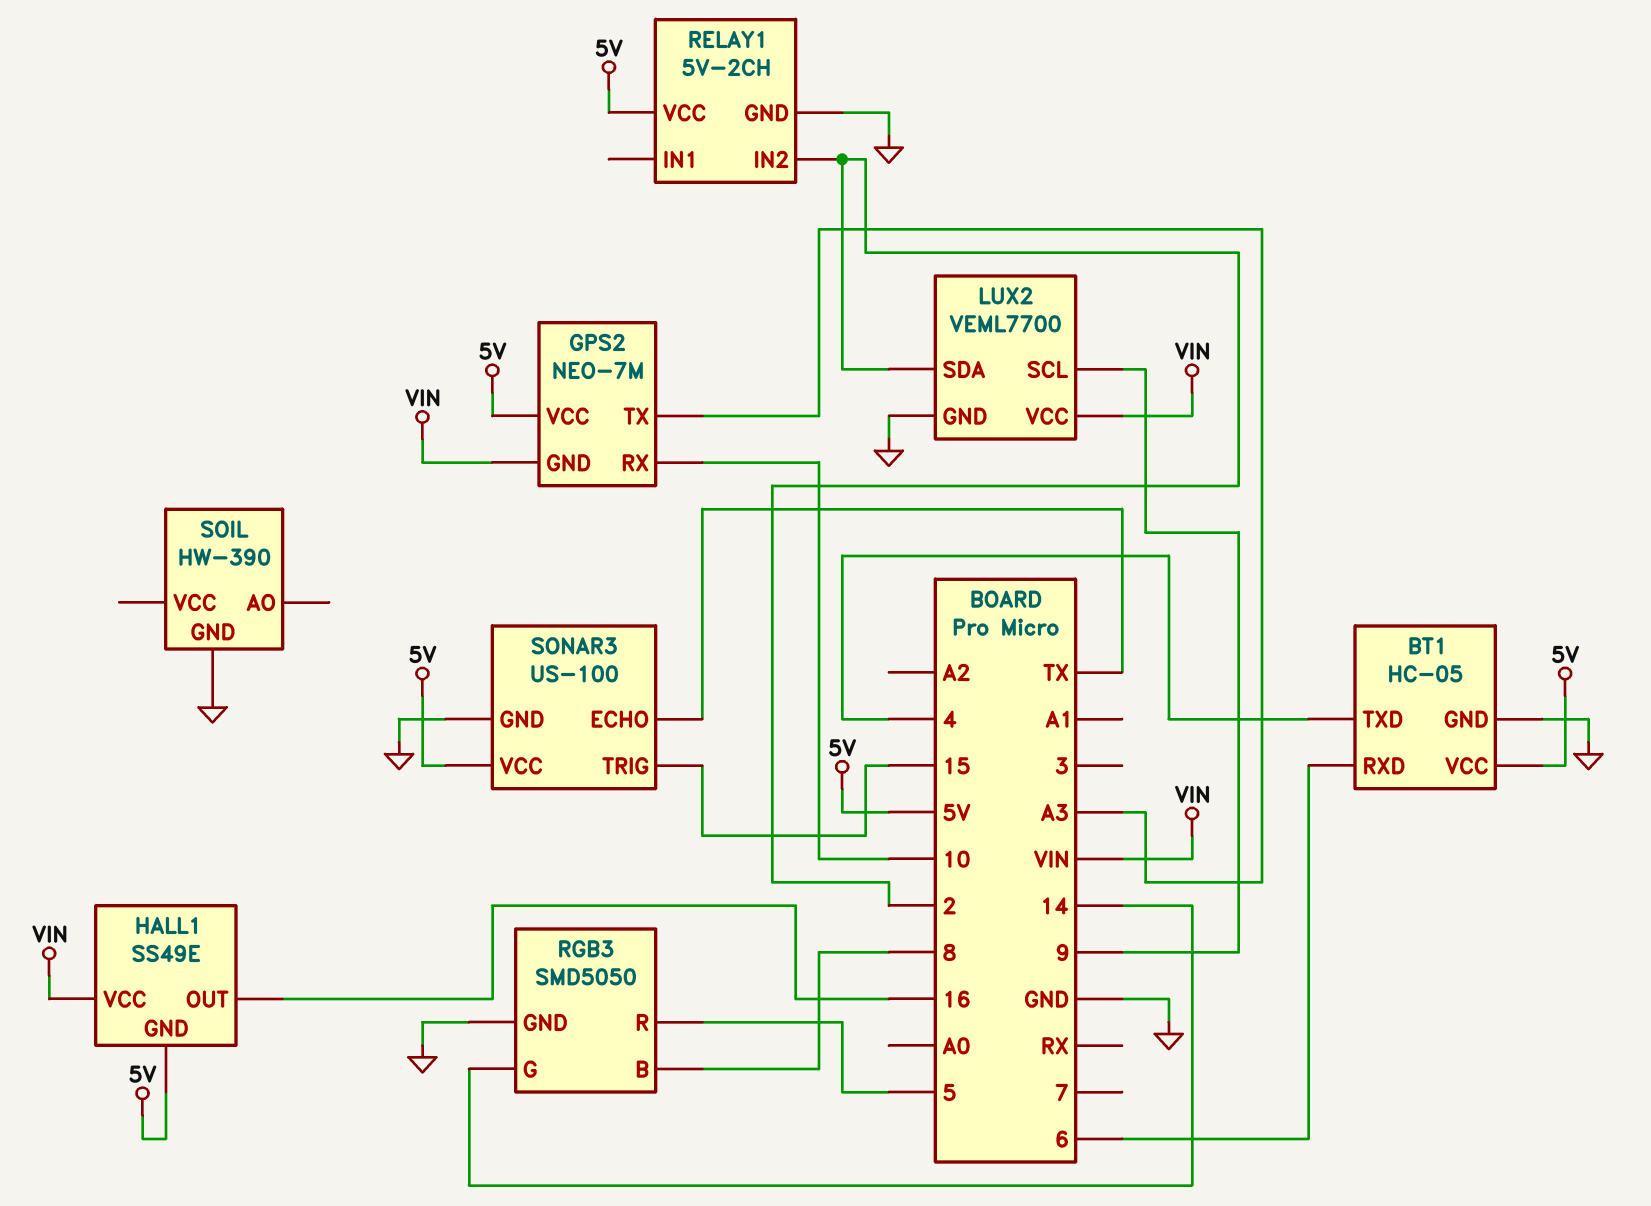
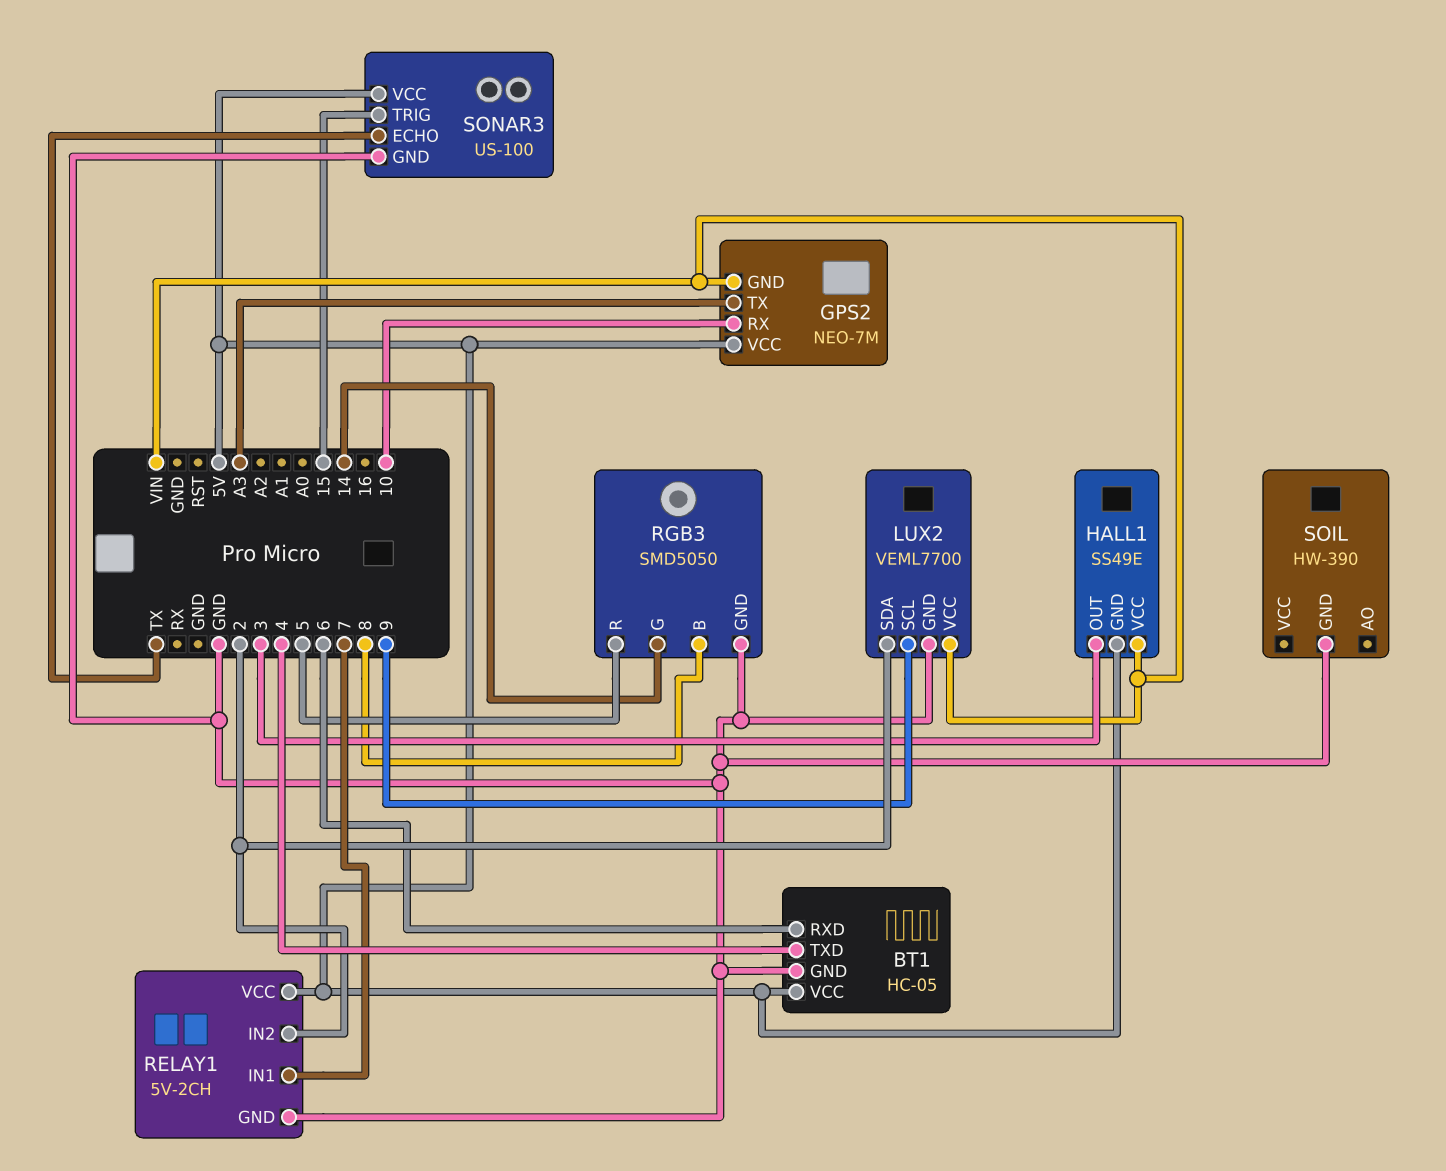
HALL1 pin OUT: 16 -> 3
RELAY1 pin IN1: none -> 7

